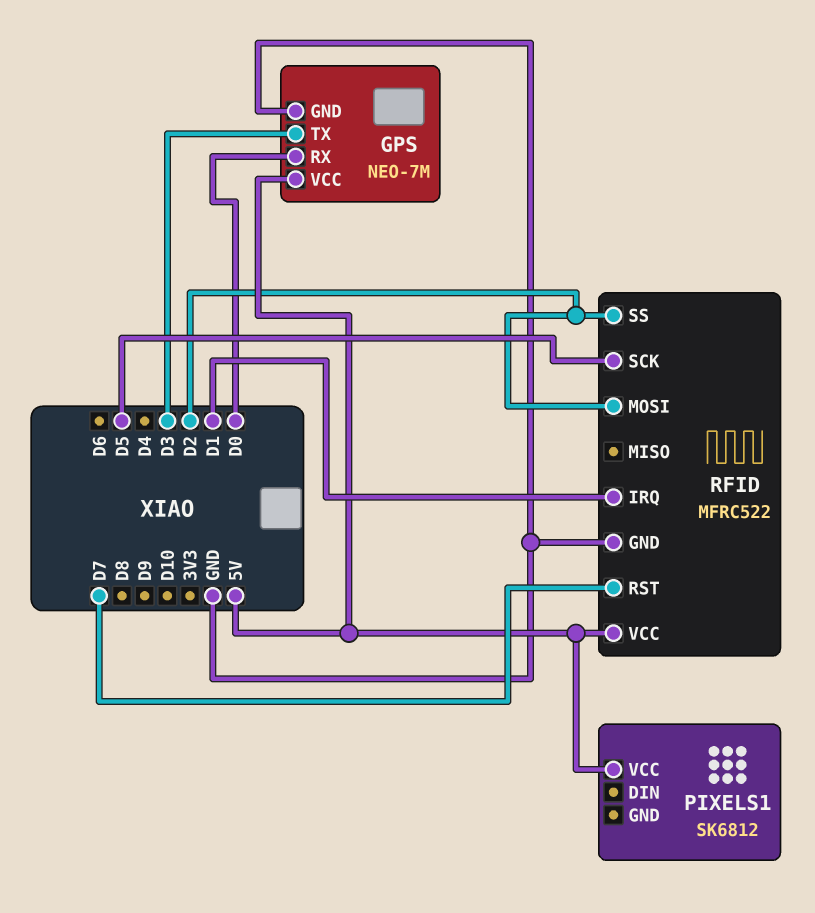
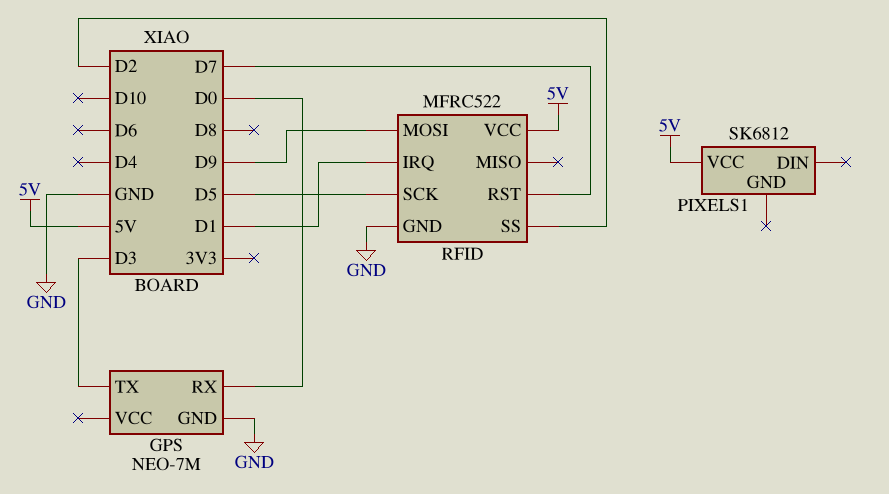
GPS pin VCC: 5V -> none
RFID pin MOSI: D2 -> D9

